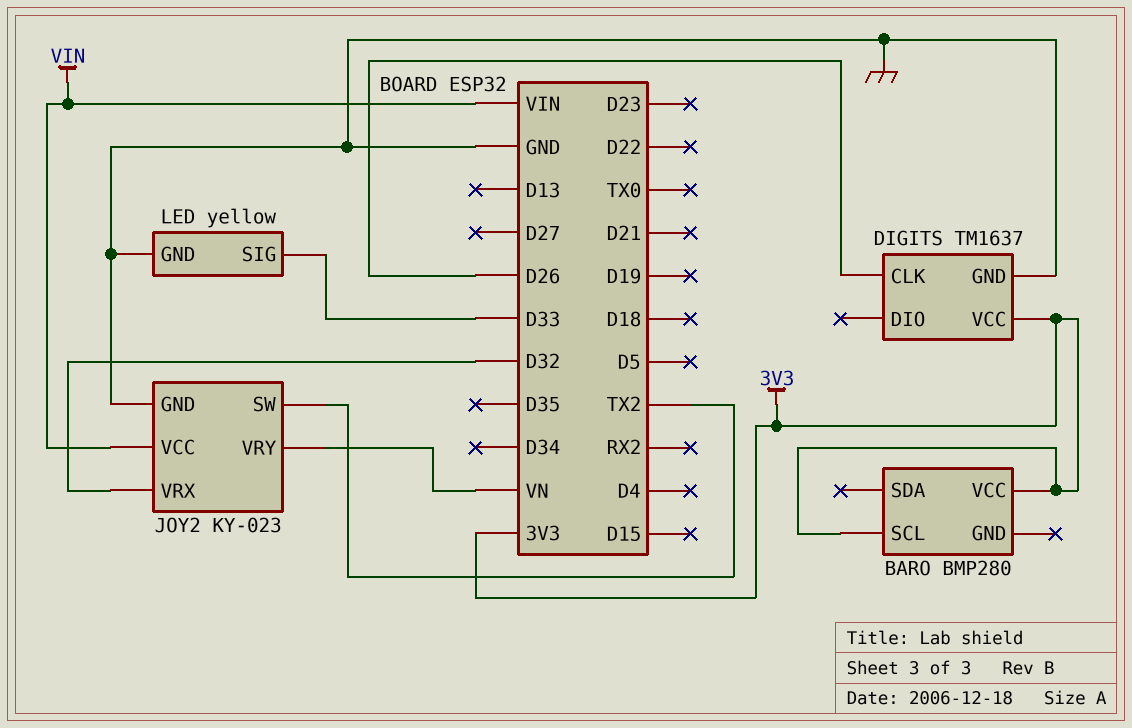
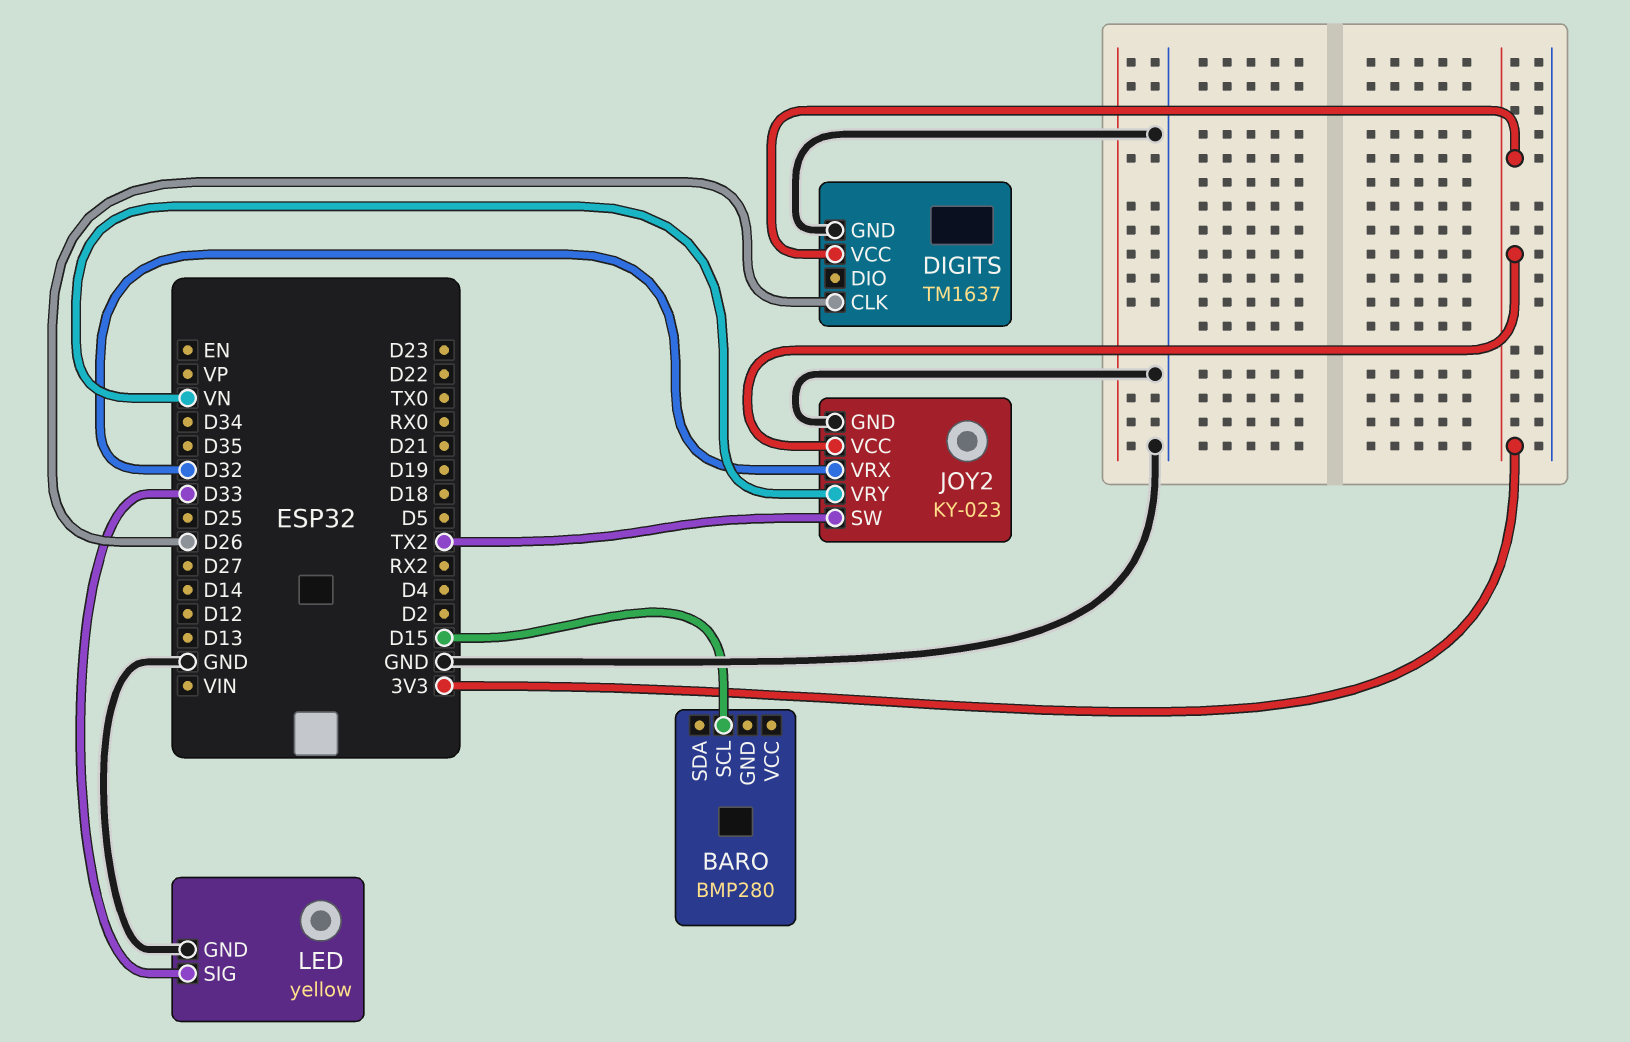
BARO pin SCL: 3V3 -> D15
BARO pin VCC: 3V3 -> none
JOY2 pin VCC: VIN -> 3V3

